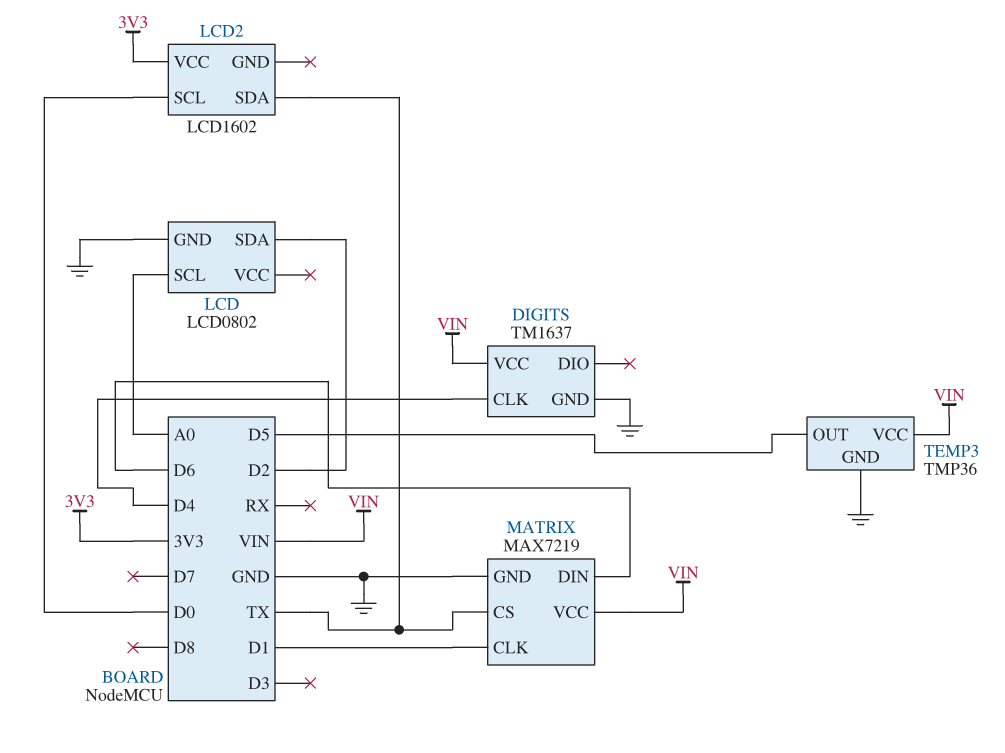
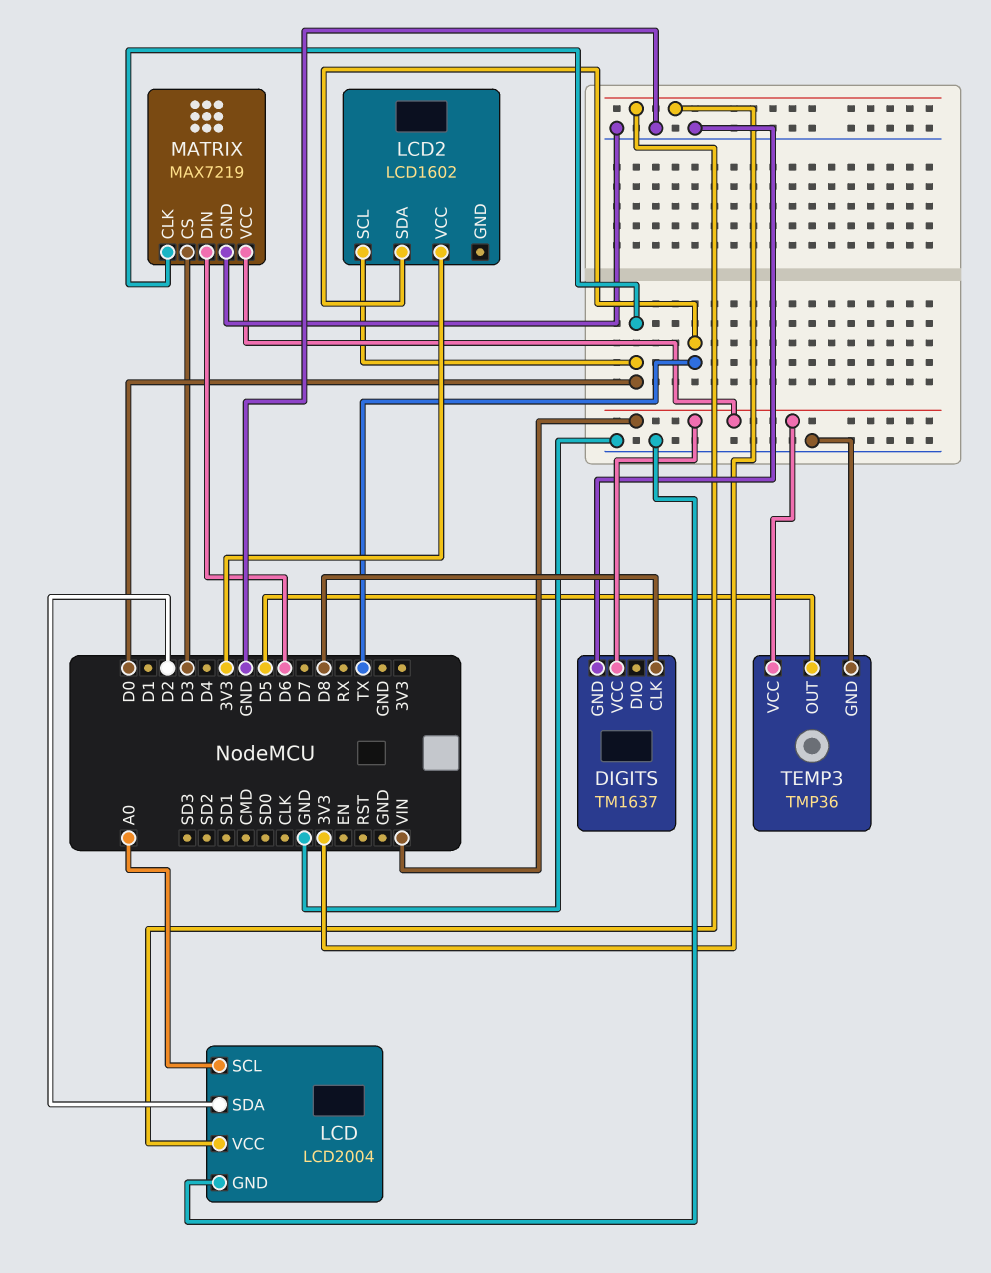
DIGITS pin CLK: D4 -> D8
LCD: LCD0802 -> LCD2004
LCD pin VCC: none -> 3V3
MATRIX pin CLK: D1 -> D0
MATRIX pin CS: TX -> D3

